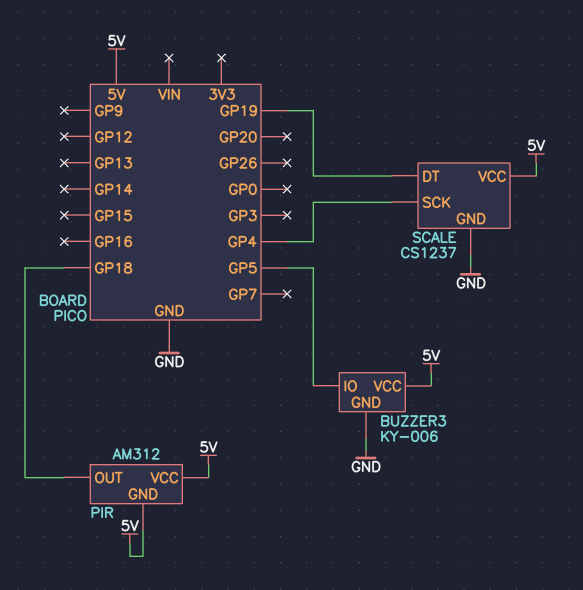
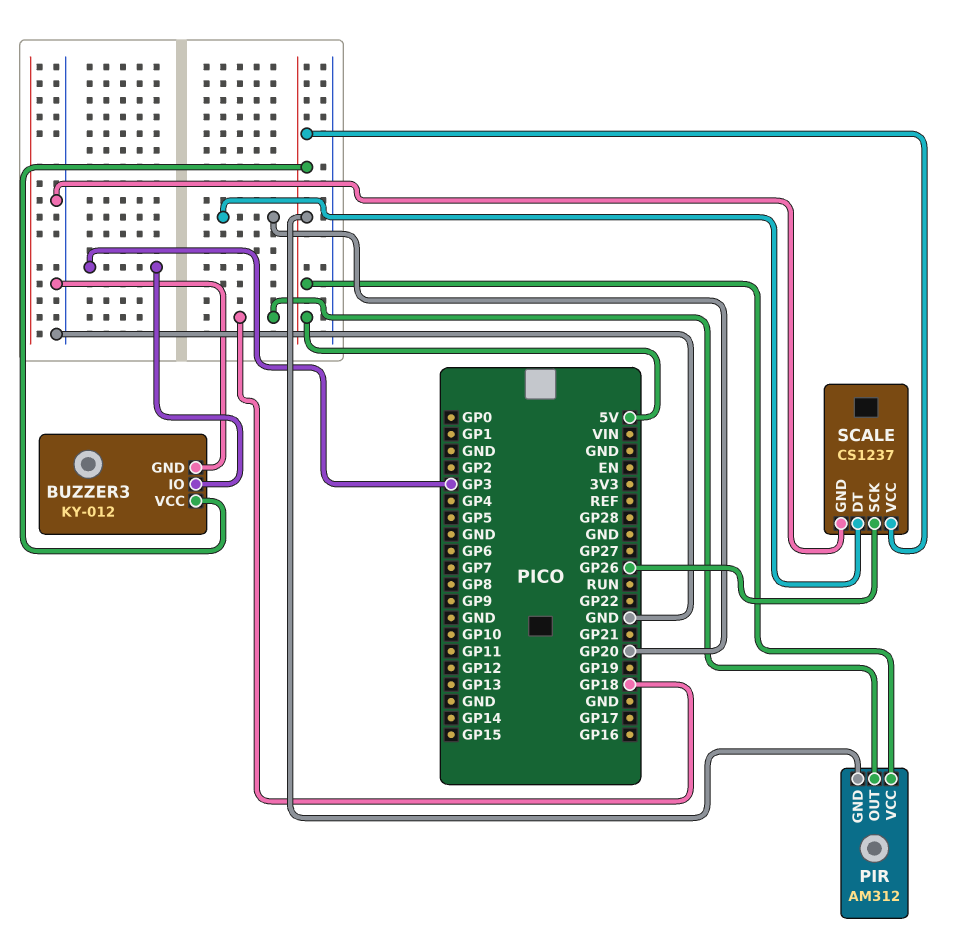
BUZZER3: KY-006 -> KY-012
BUZZER3 pin IO: GP5 -> GP3
SCALE pin DT: GP19 -> GP20
SCALE pin SCK: GP4 -> GP26

